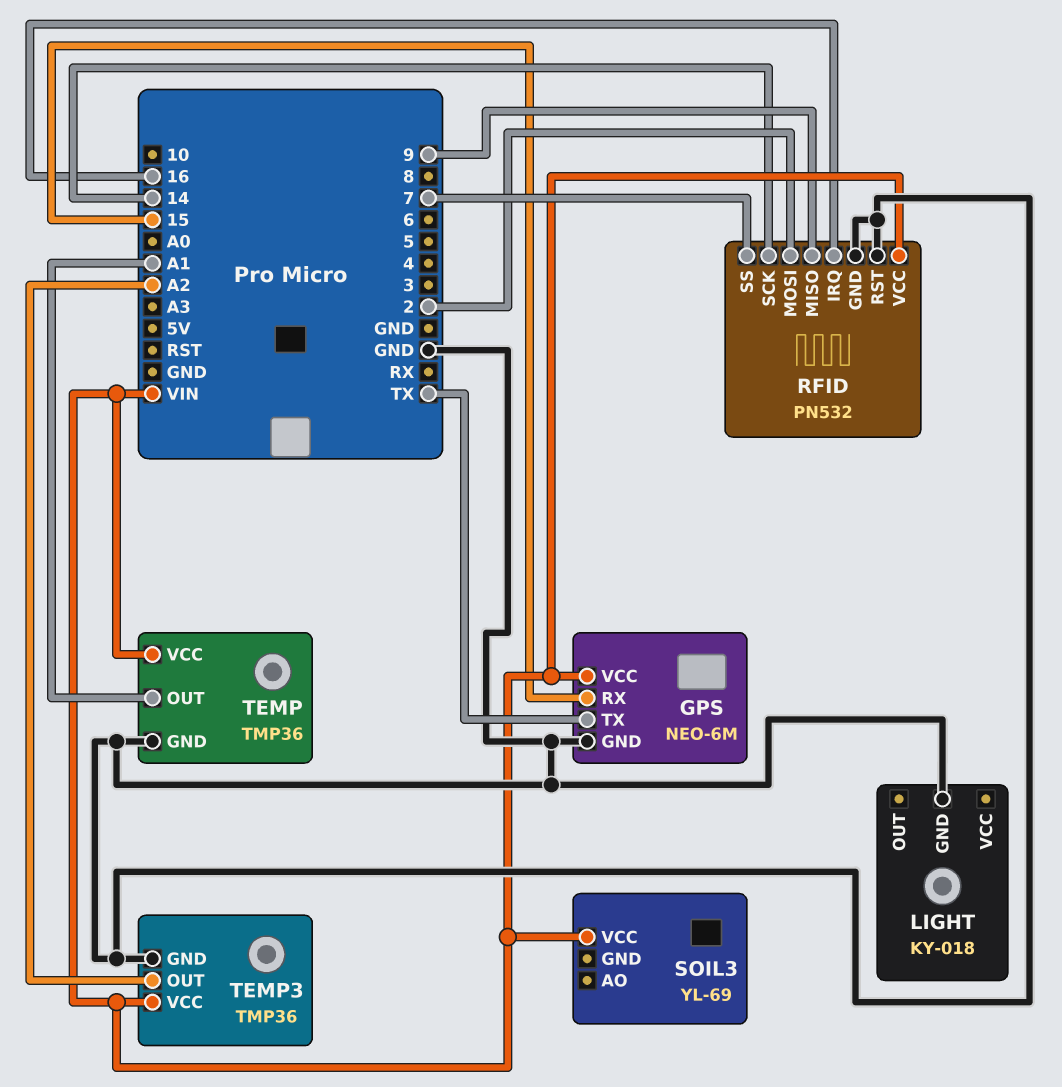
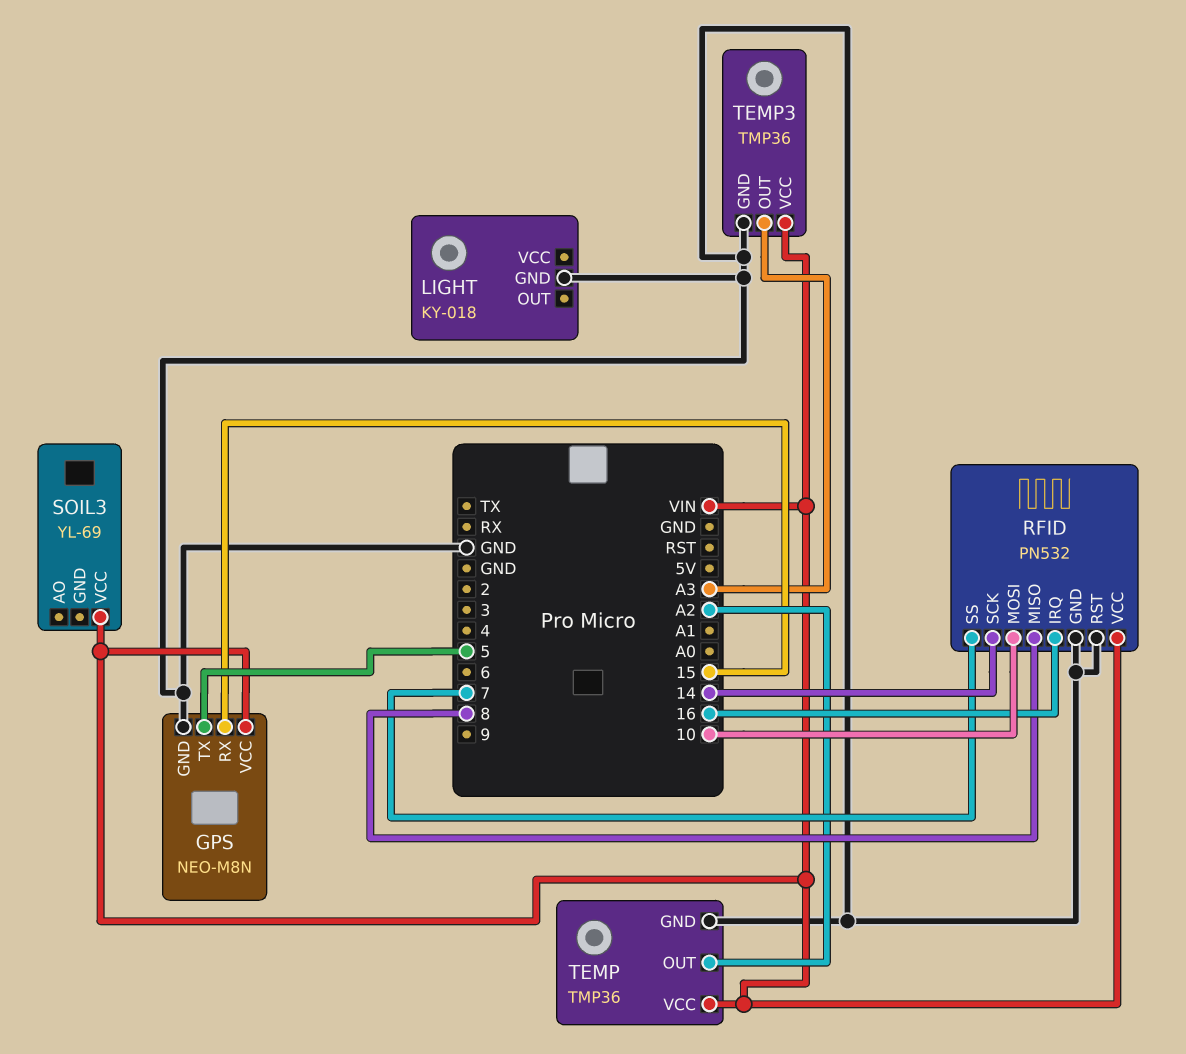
GPS: NEO-6M -> NEO-M8N
GPS pin TX: TX -> 5
RFID pin MISO: 9 -> 8
RFID pin MOSI: 2 -> 10
TEMP pin OUT: A1 -> A2
TEMP3 pin OUT: A2 -> A3

